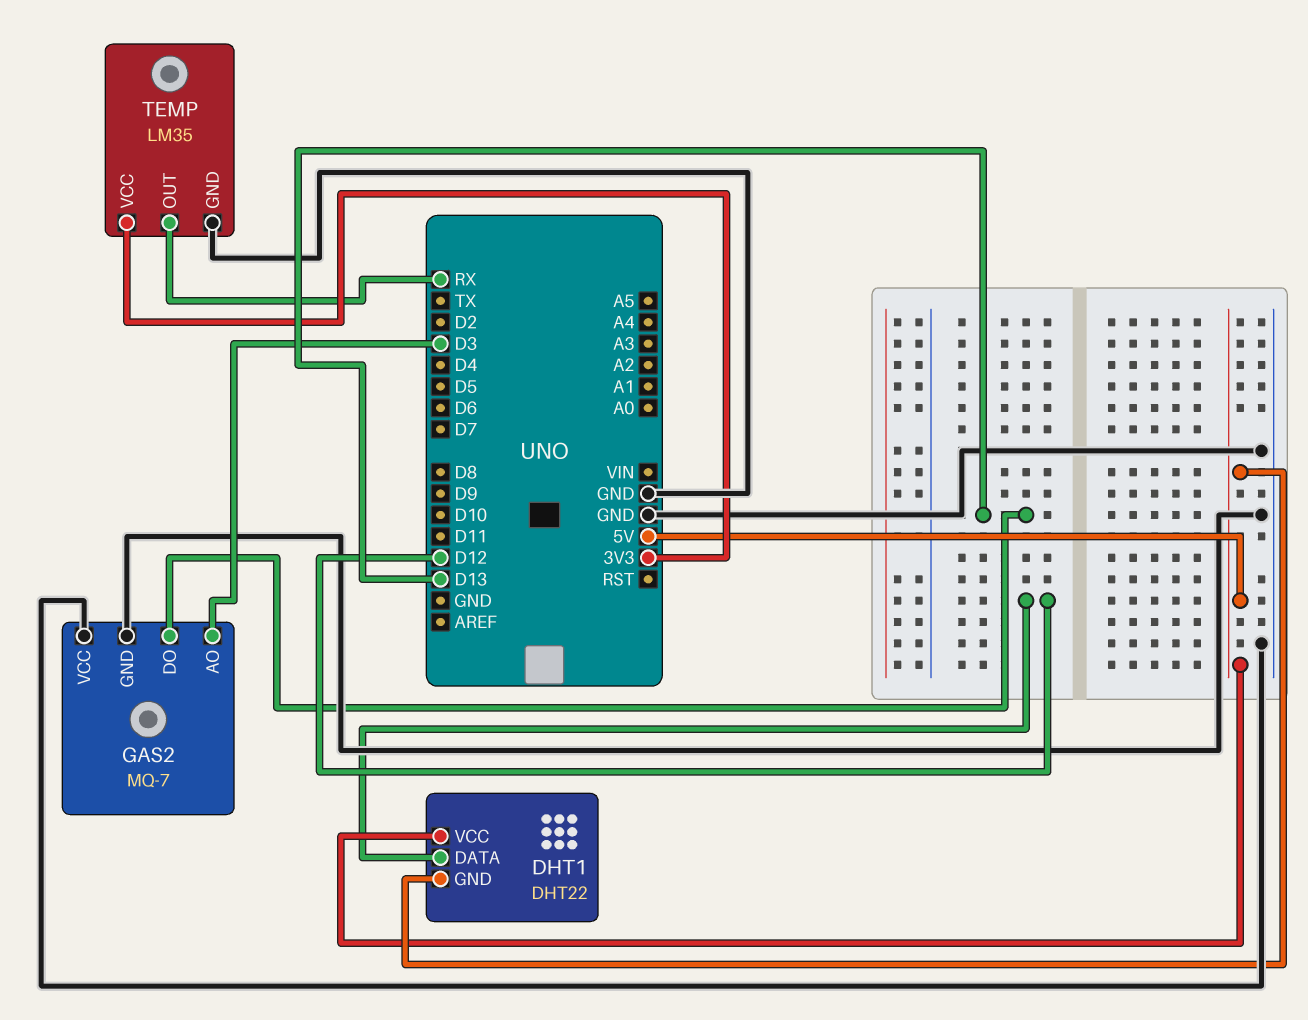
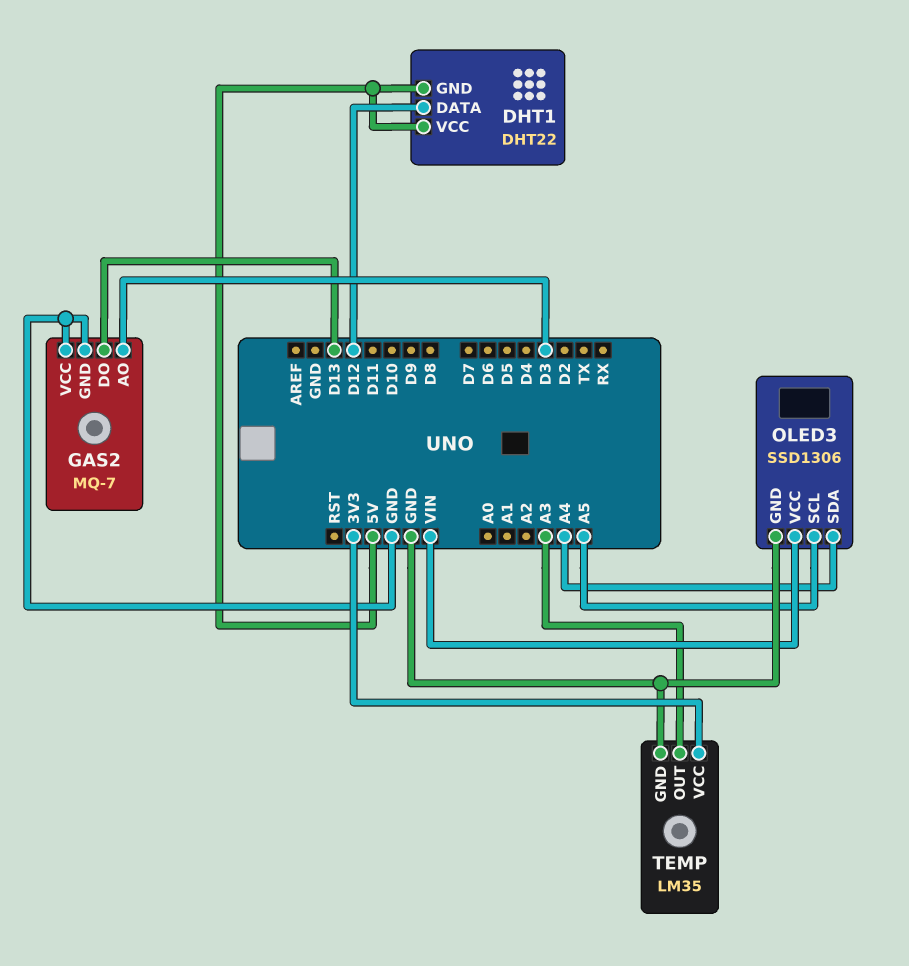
OLED3: none -> SSD1306
OLED3 pin GND: none -> GND
OLED3 pin SCL: none -> A5
OLED3 pin SDA: none -> A4
OLED3 pin VCC: none -> VIN
TEMP pin OUT: RX -> A3

